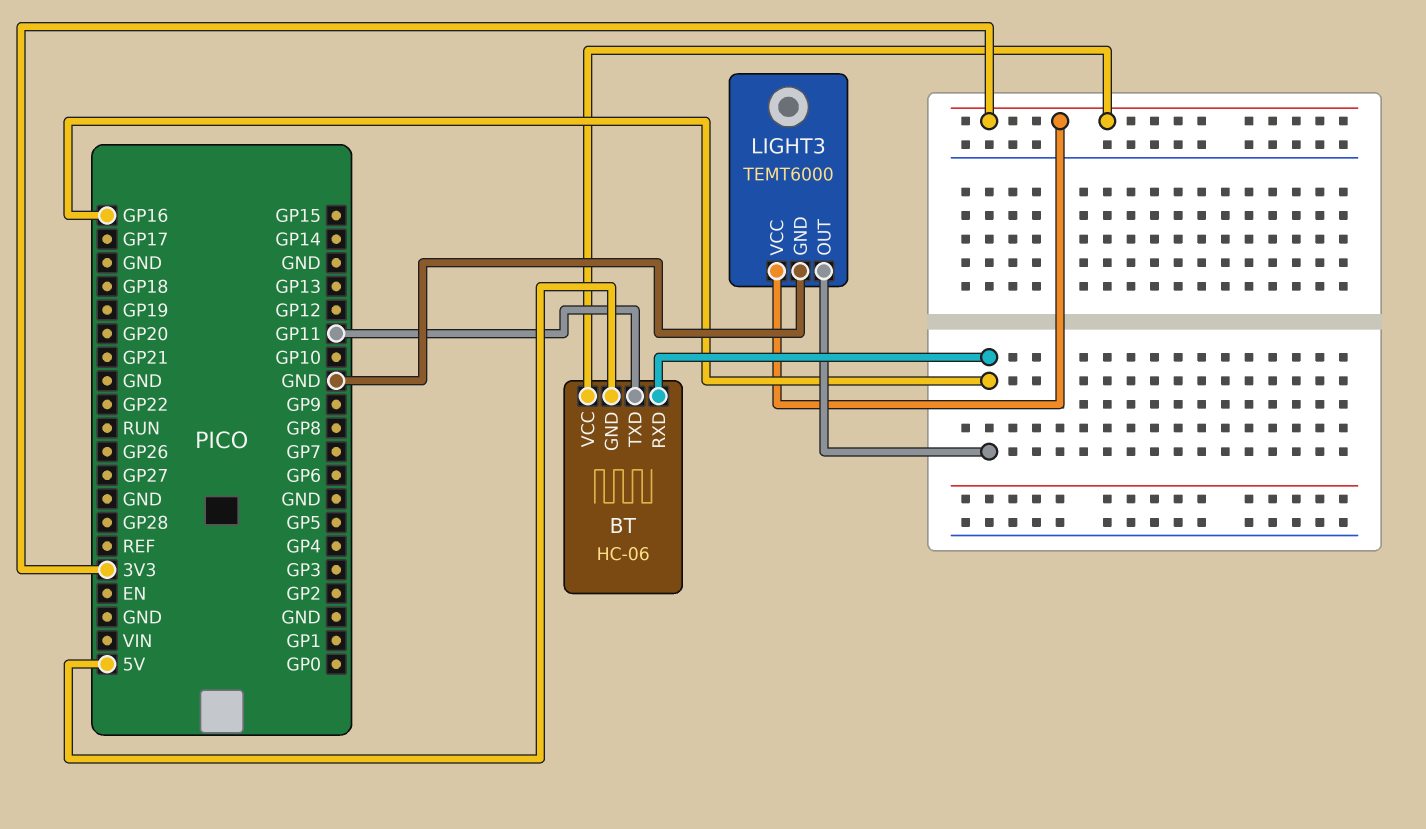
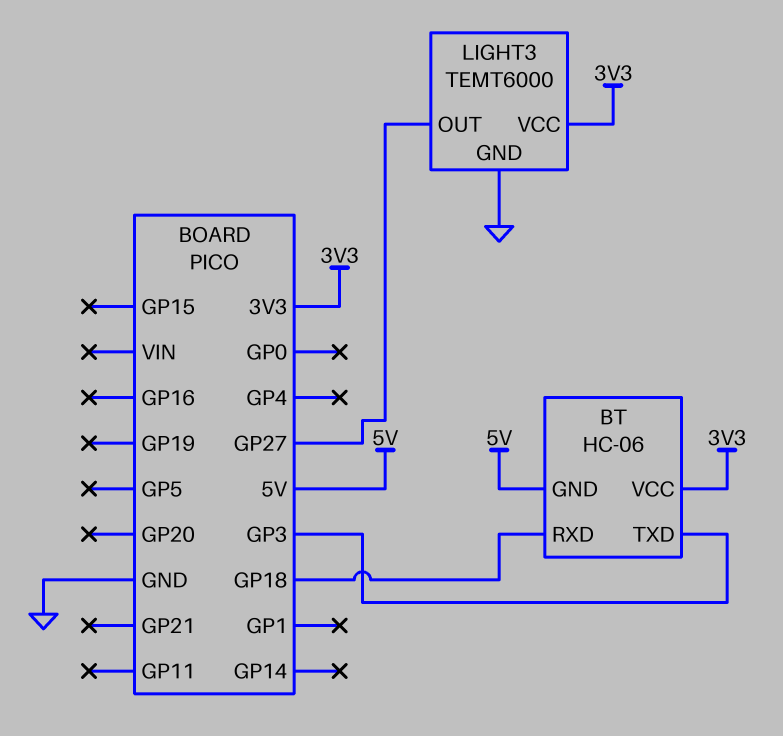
BT pin RXD: GP16 -> GP18
BT pin TXD: GP11 -> GP3
LIGHT3 pin OUT: GP16 -> GP27

